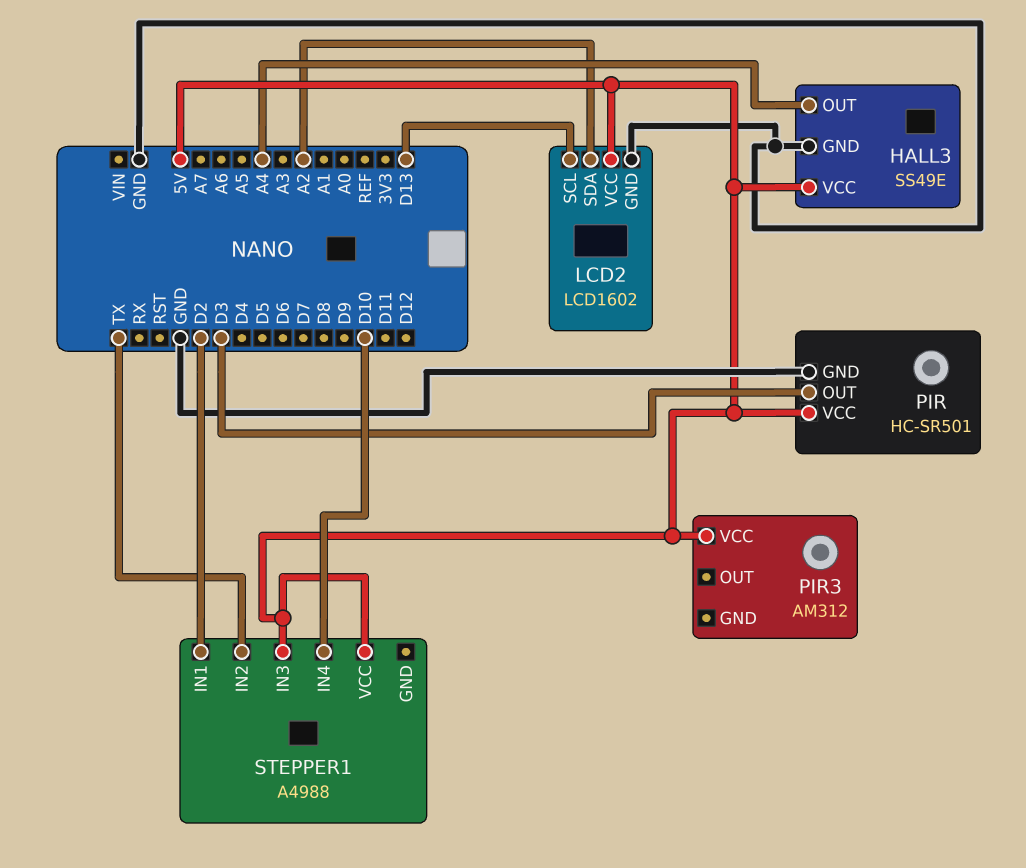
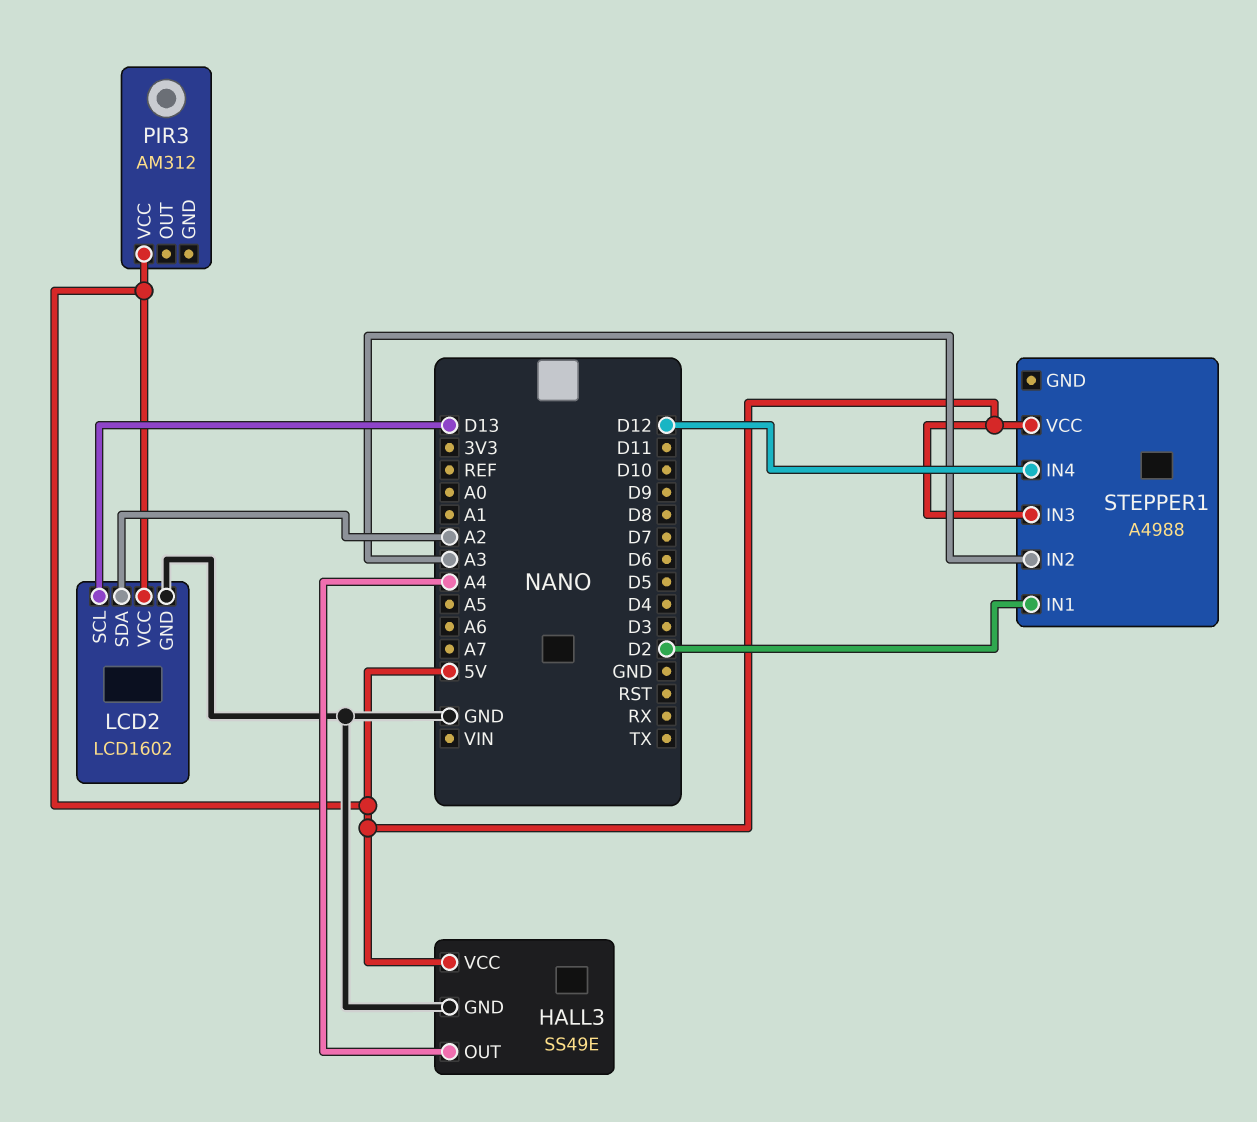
PIR: HC-SR501 -> none
PIR pin GND: GND -> none
PIR pin OUT: D3 -> none
PIR pin VCC: 5V -> none
STEPPER1 pin IN2: TX -> A3
STEPPER1 pin IN4: D10 -> D12

